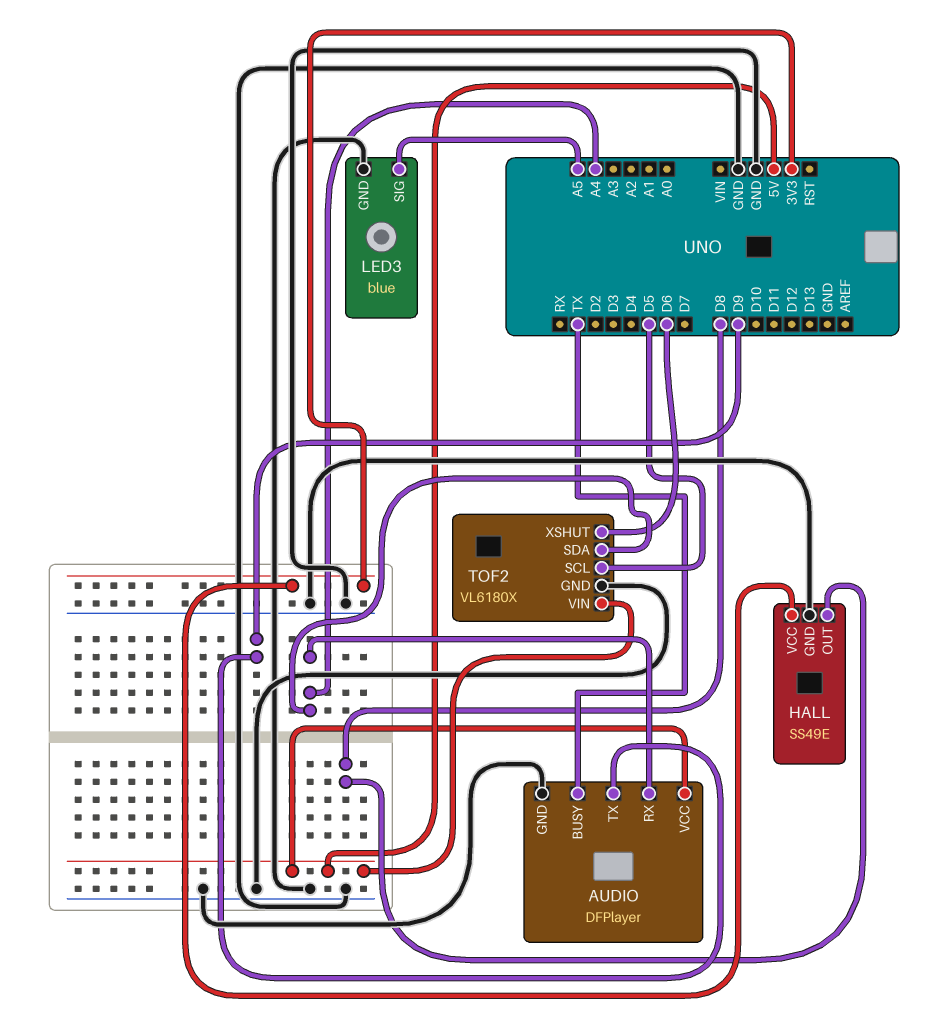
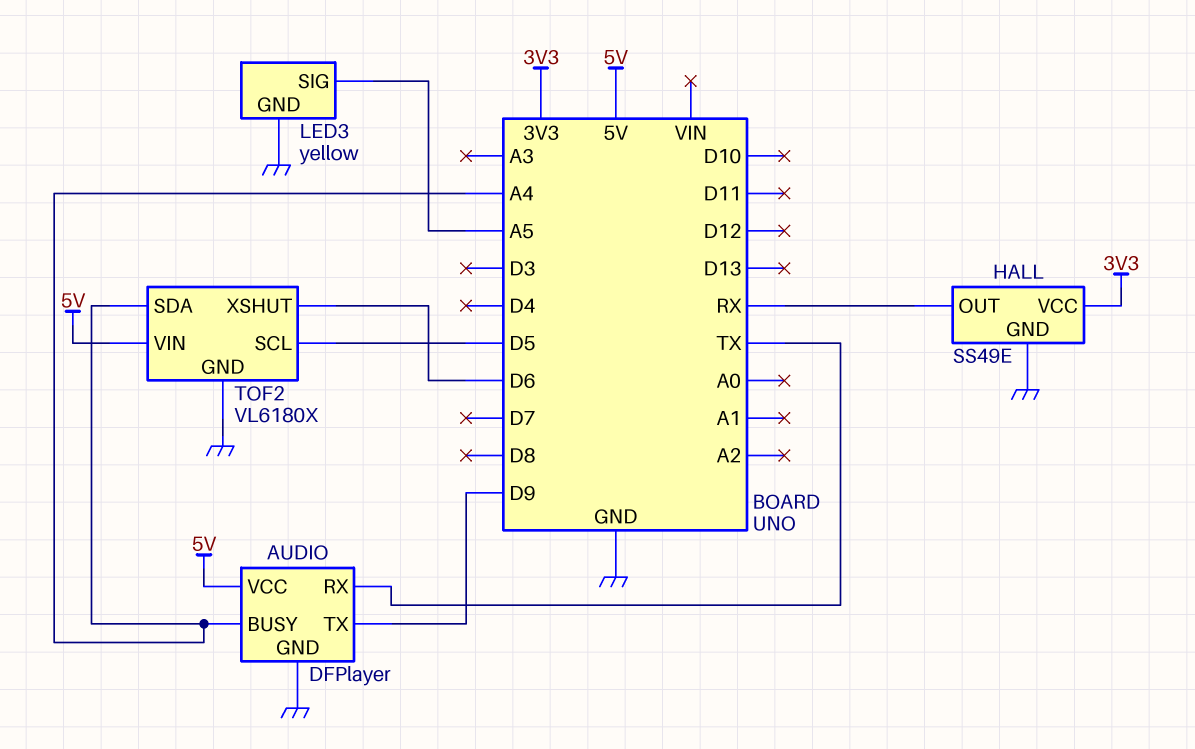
AUDIO pin BUSY: TX -> A4
AUDIO pin RX: A4 -> TX
HALL pin OUT: D8 -> RX
LED3: blue -> yellow

